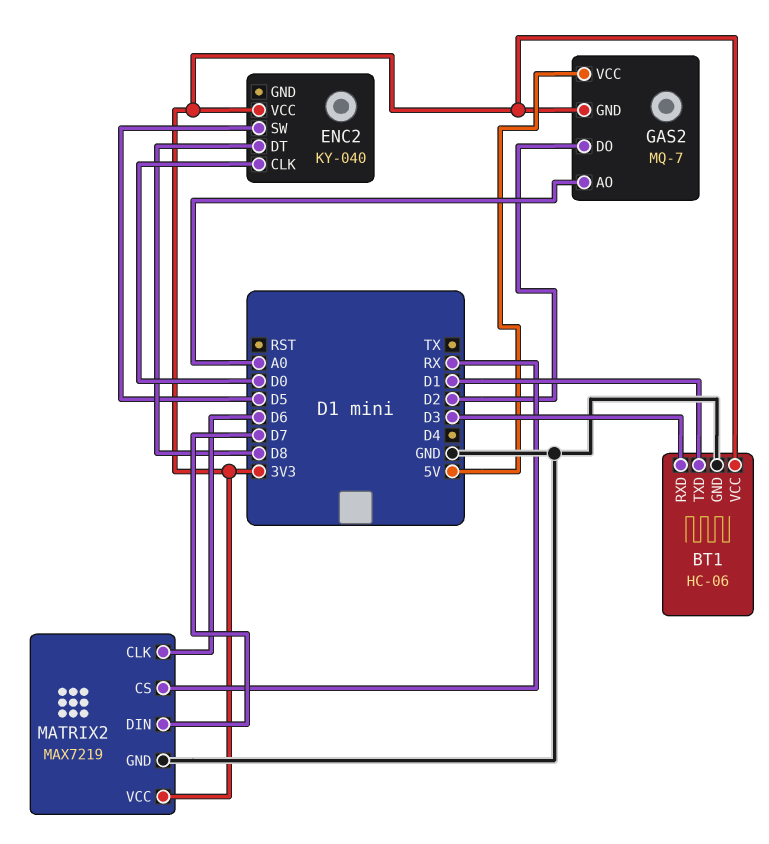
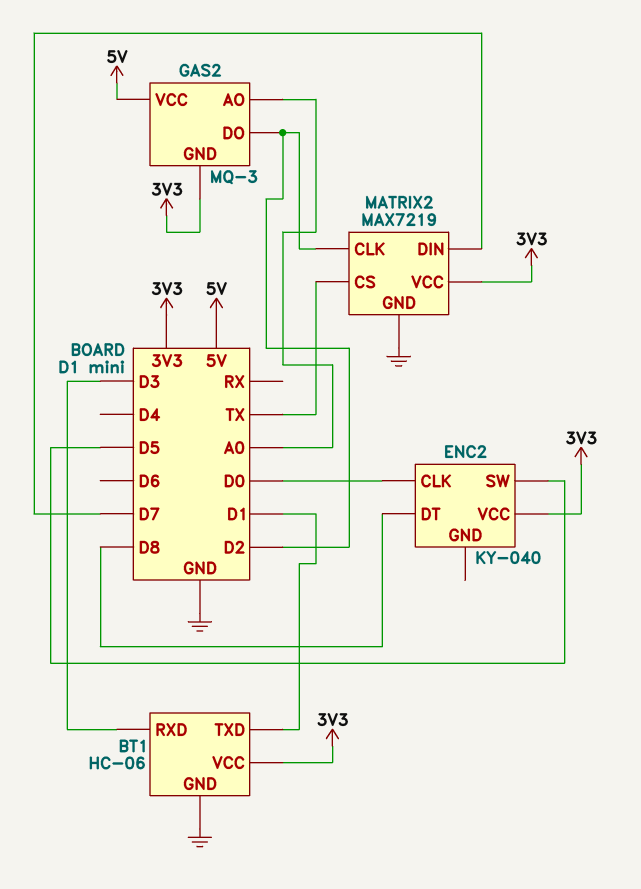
GAS2: MQ-7 -> MQ-3
MATRIX2 pin CLK: D6 -> D2
MATRIX2 pin CS: RX -> TX

